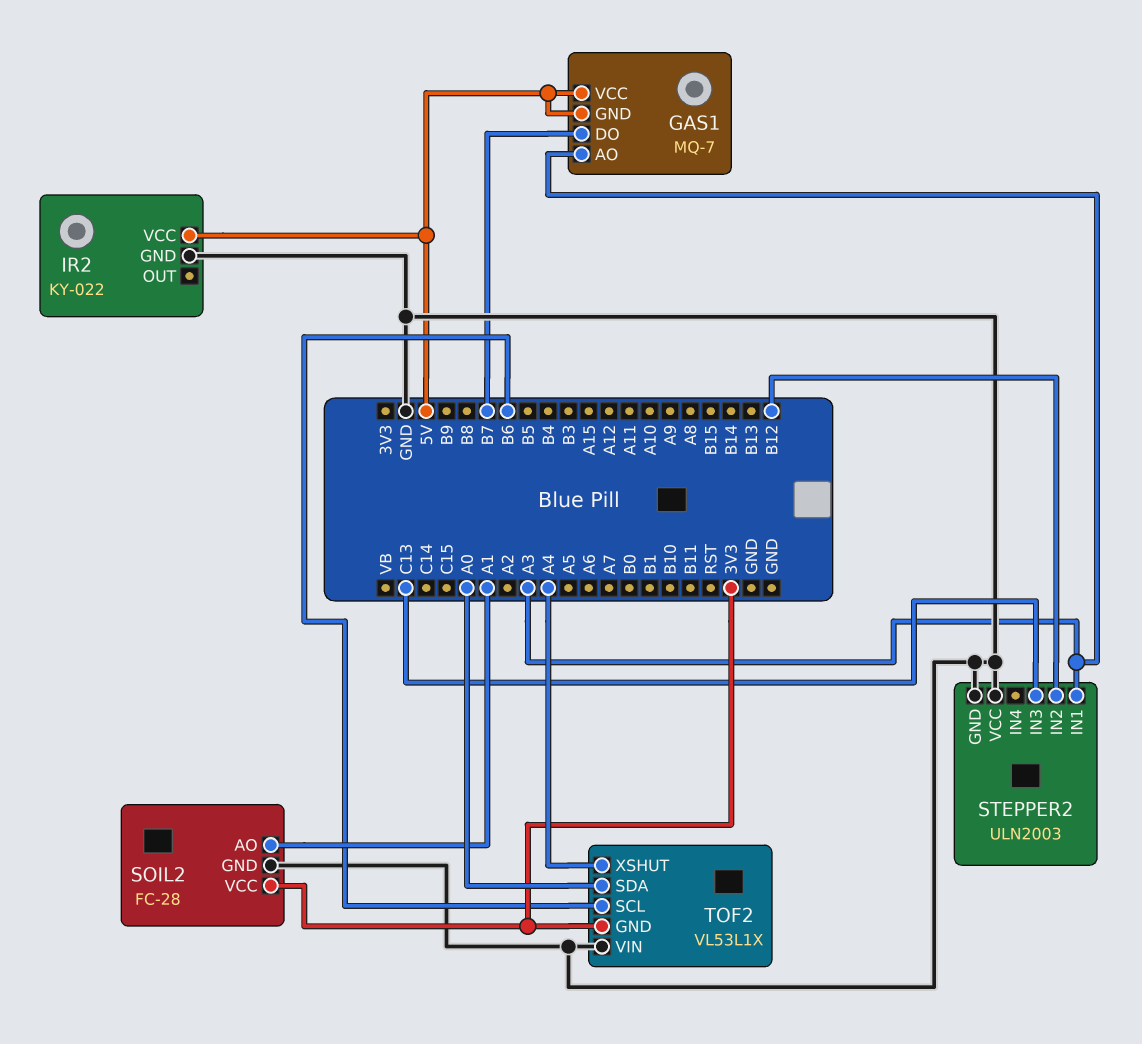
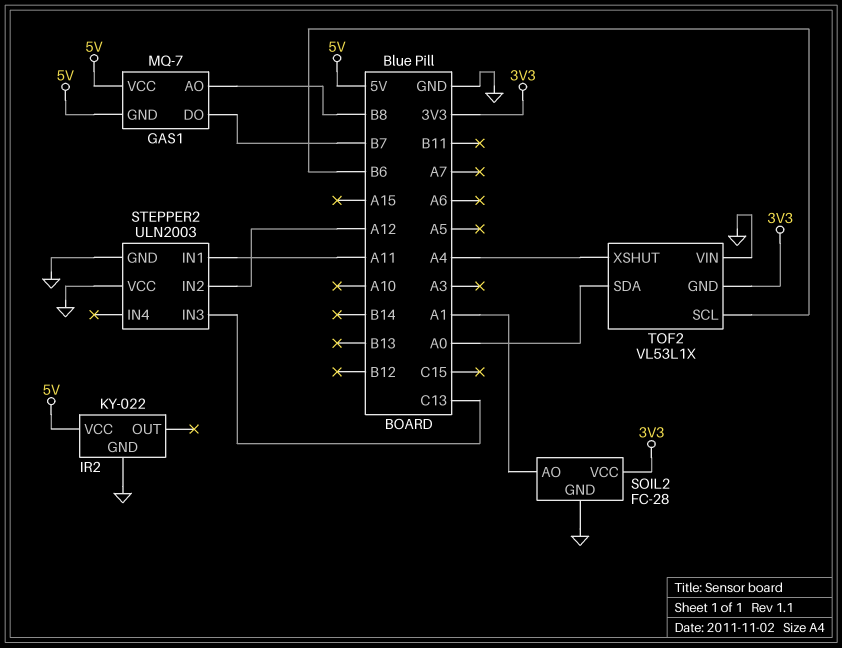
GAS1 pin AO: A3 -> B8
STEPPER2 pin IN1: A3 -> A11
STEPPER2 pin IN2: B12 -> A12

